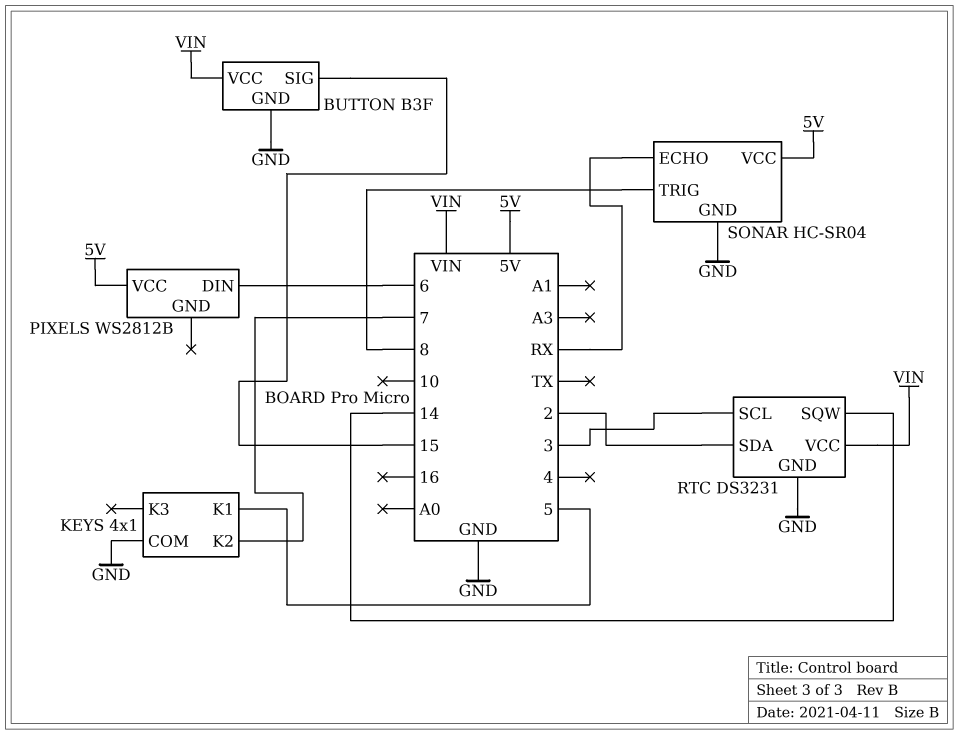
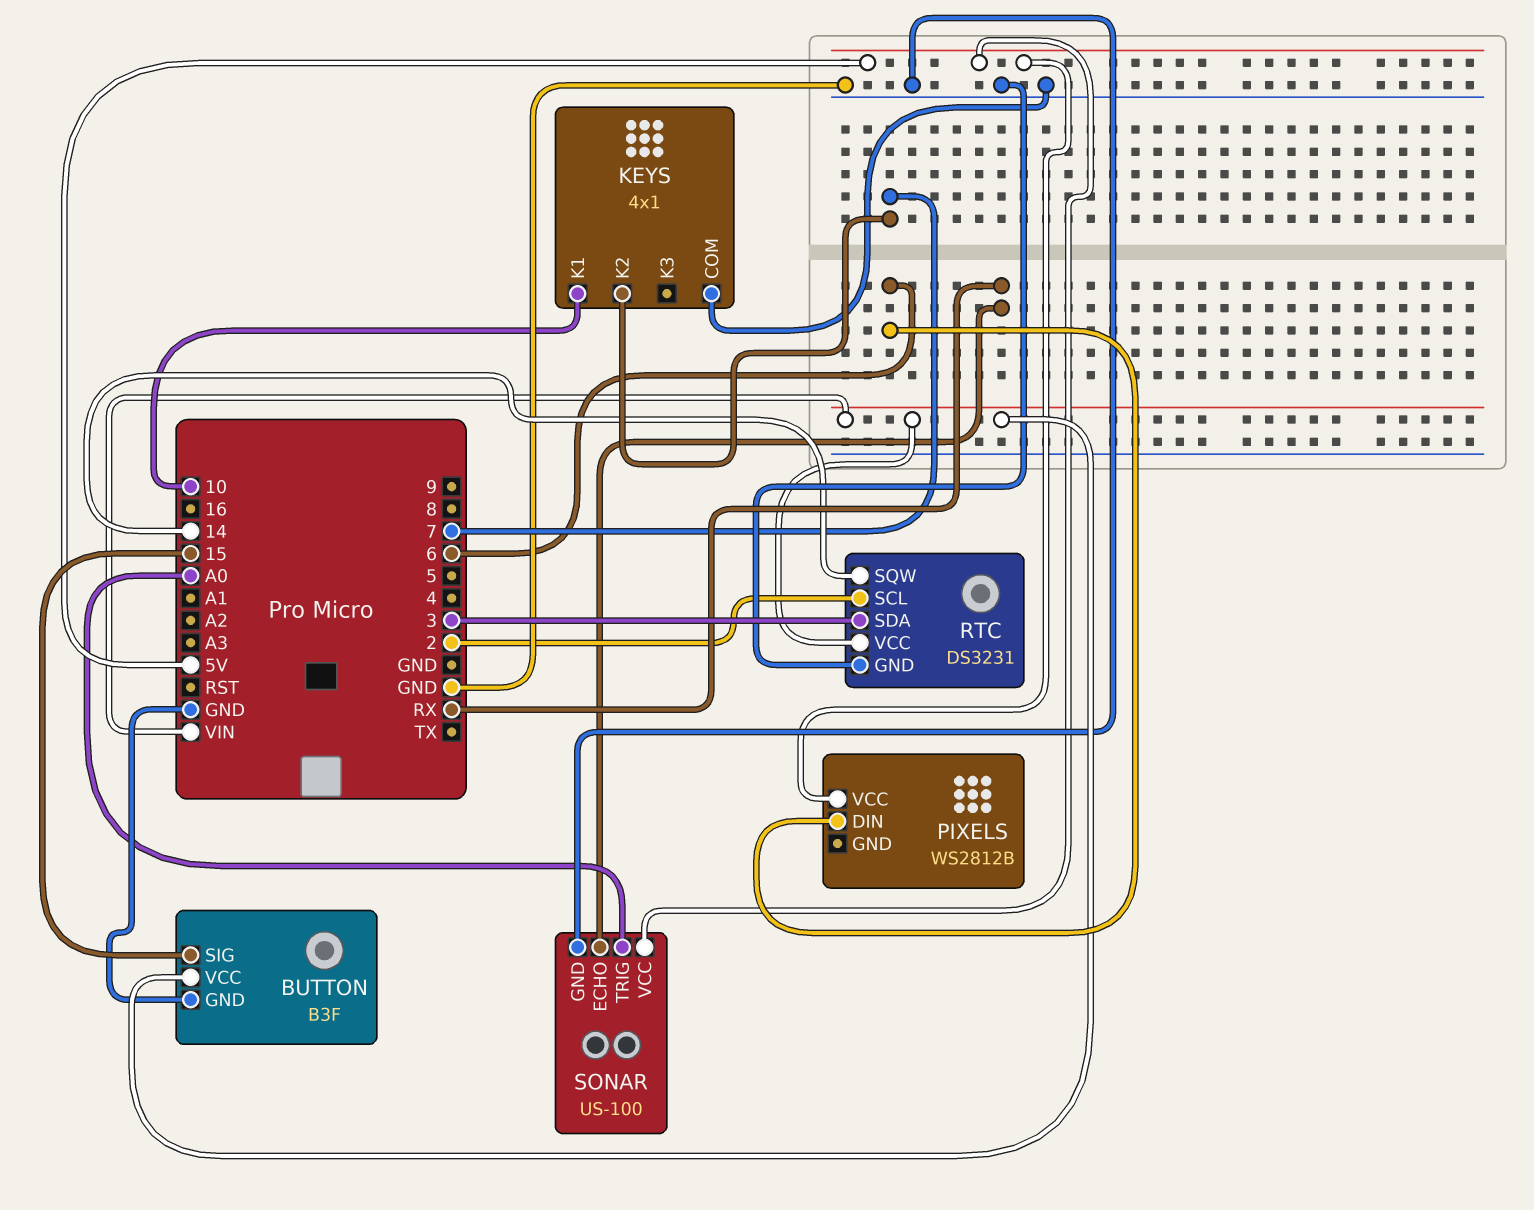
KEYS pin K1: 5 -> 10
RTC pin SCL: 3 -> 2
RTC pin SDA: 2 -> 3
SONAR: HC-SR04 -> US-100
SONAR pin TRIG: 8 -> A0

